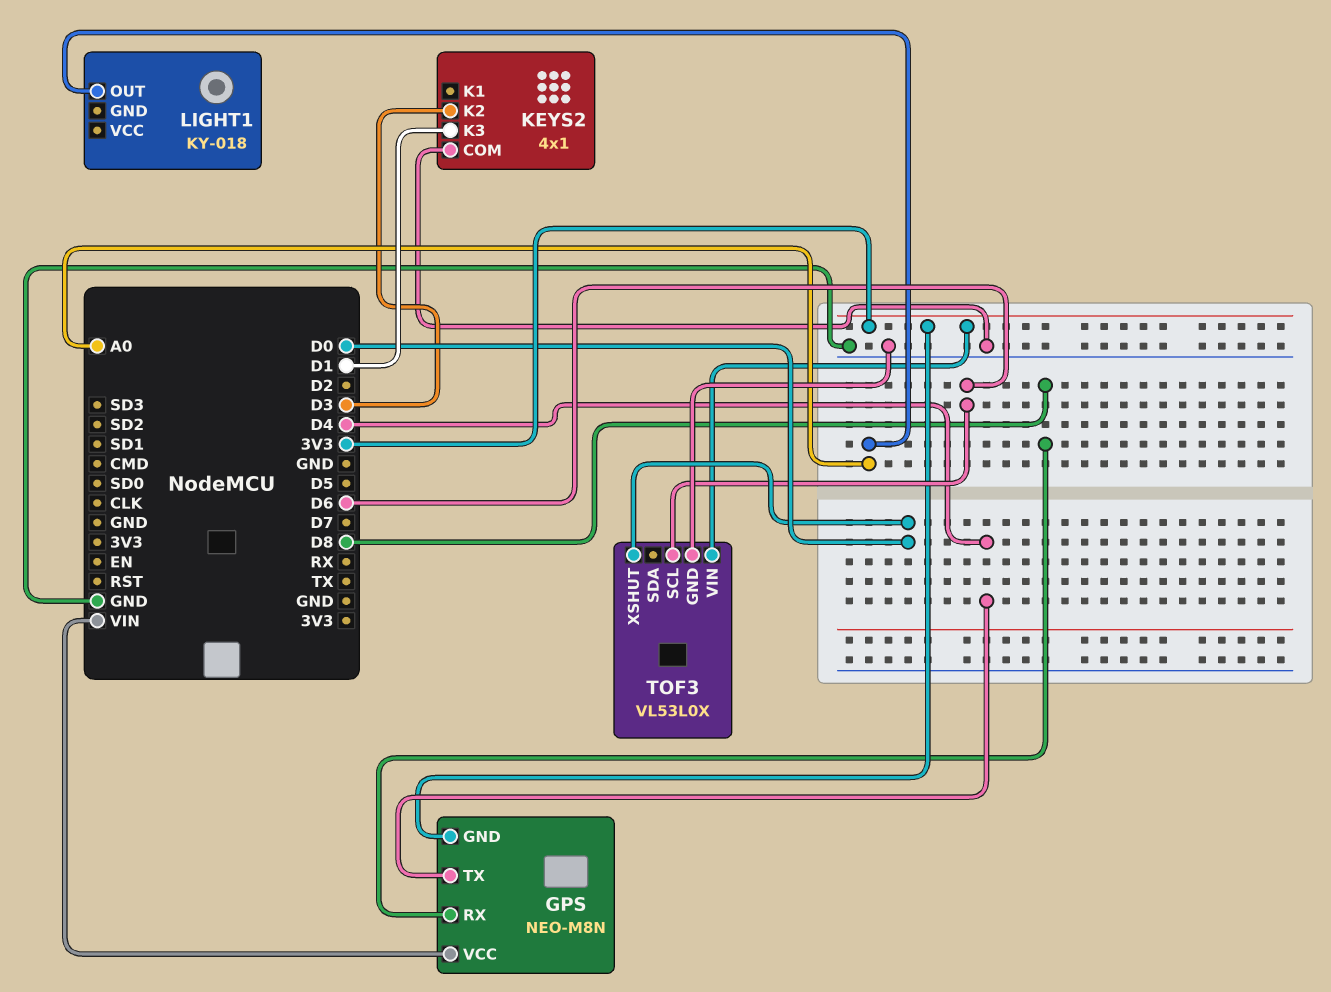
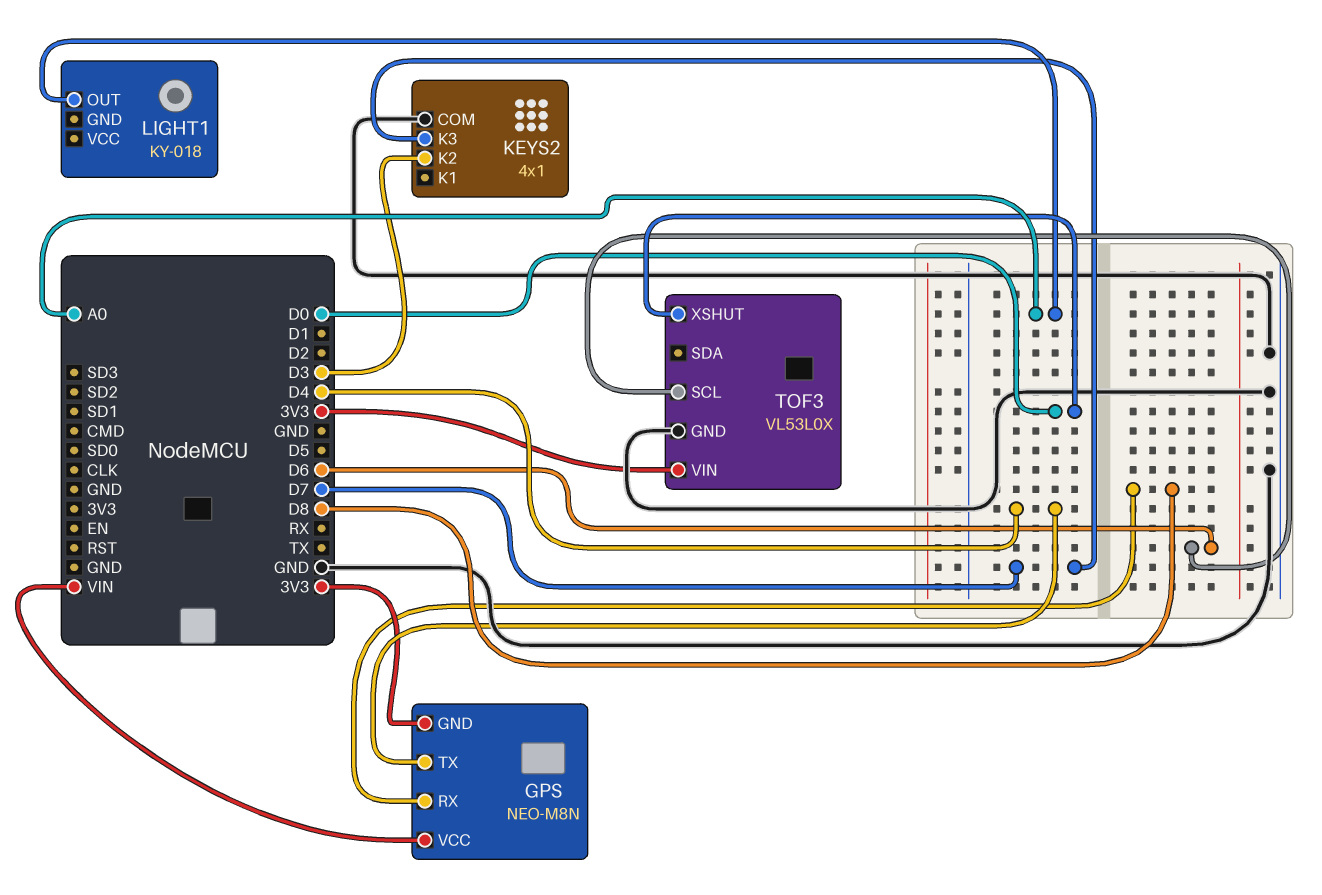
KEYS2 pin K3: D1 -> D7

